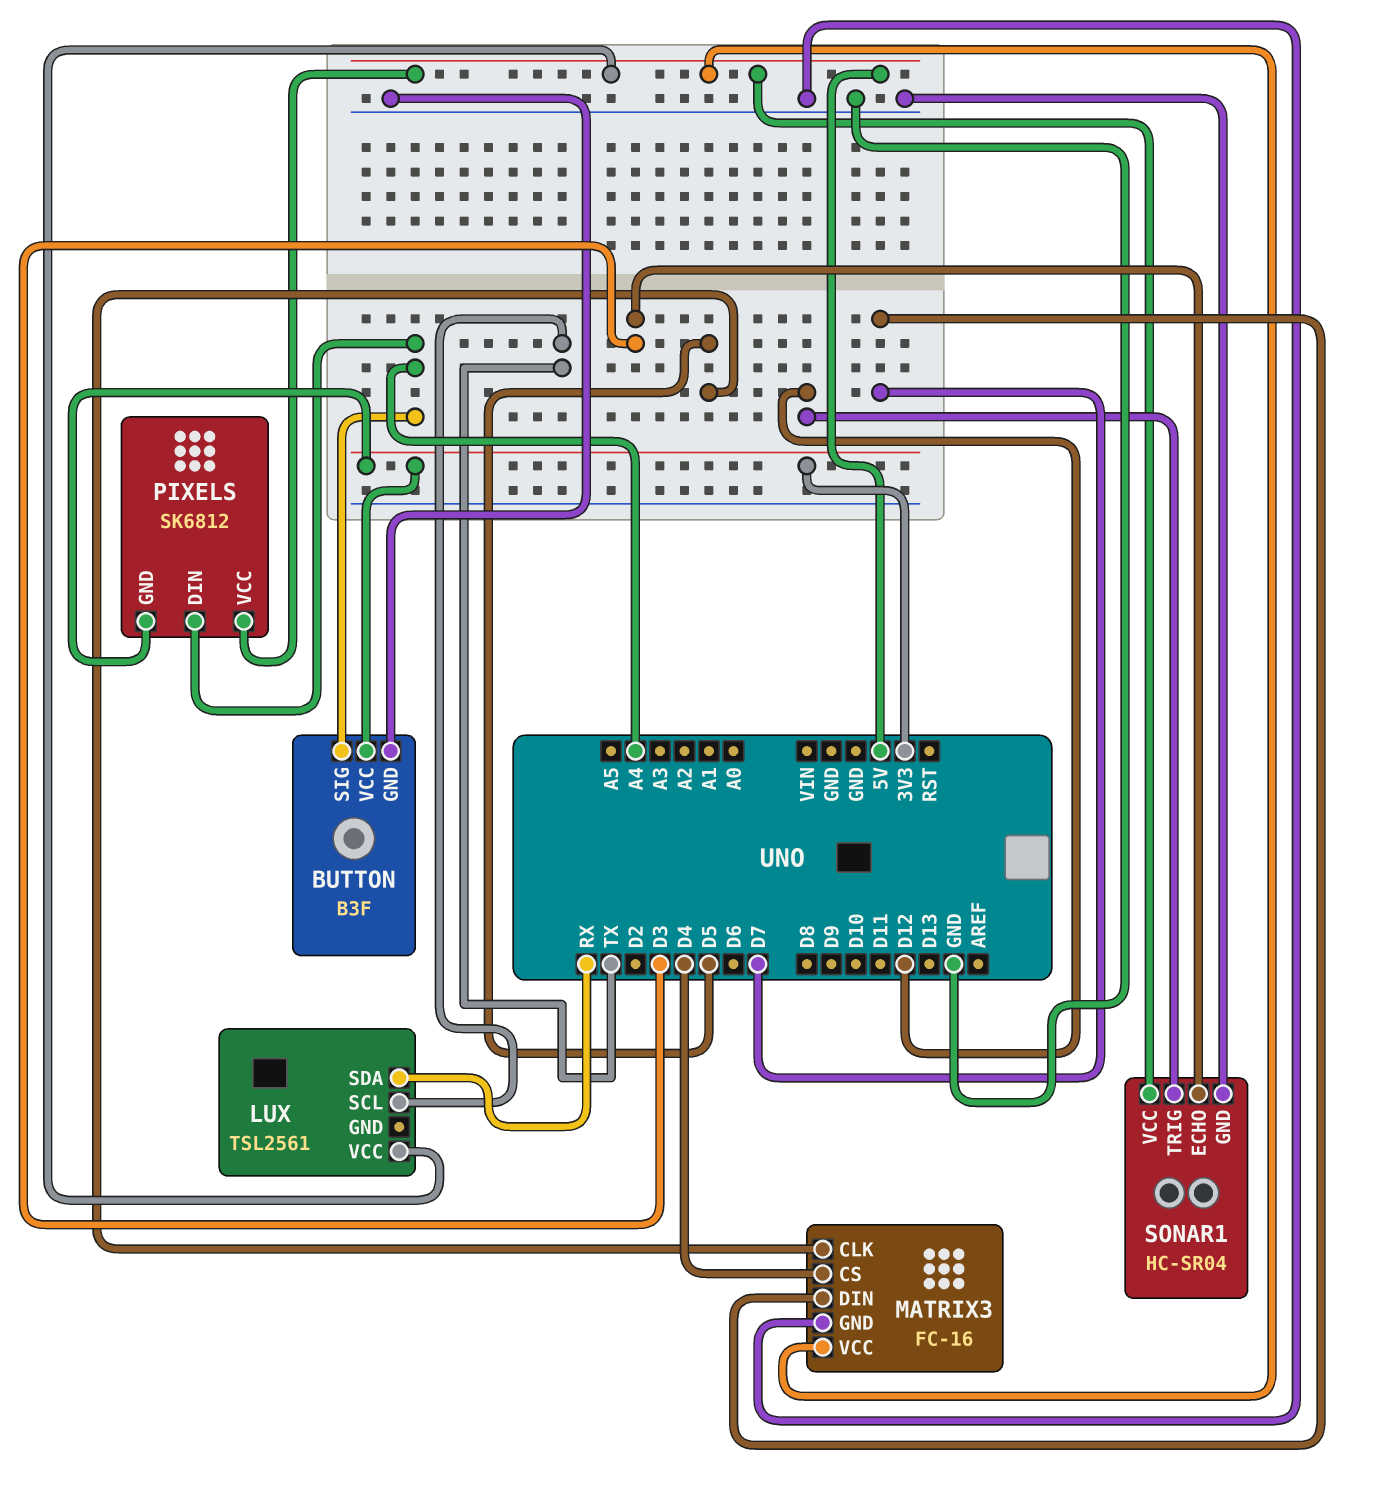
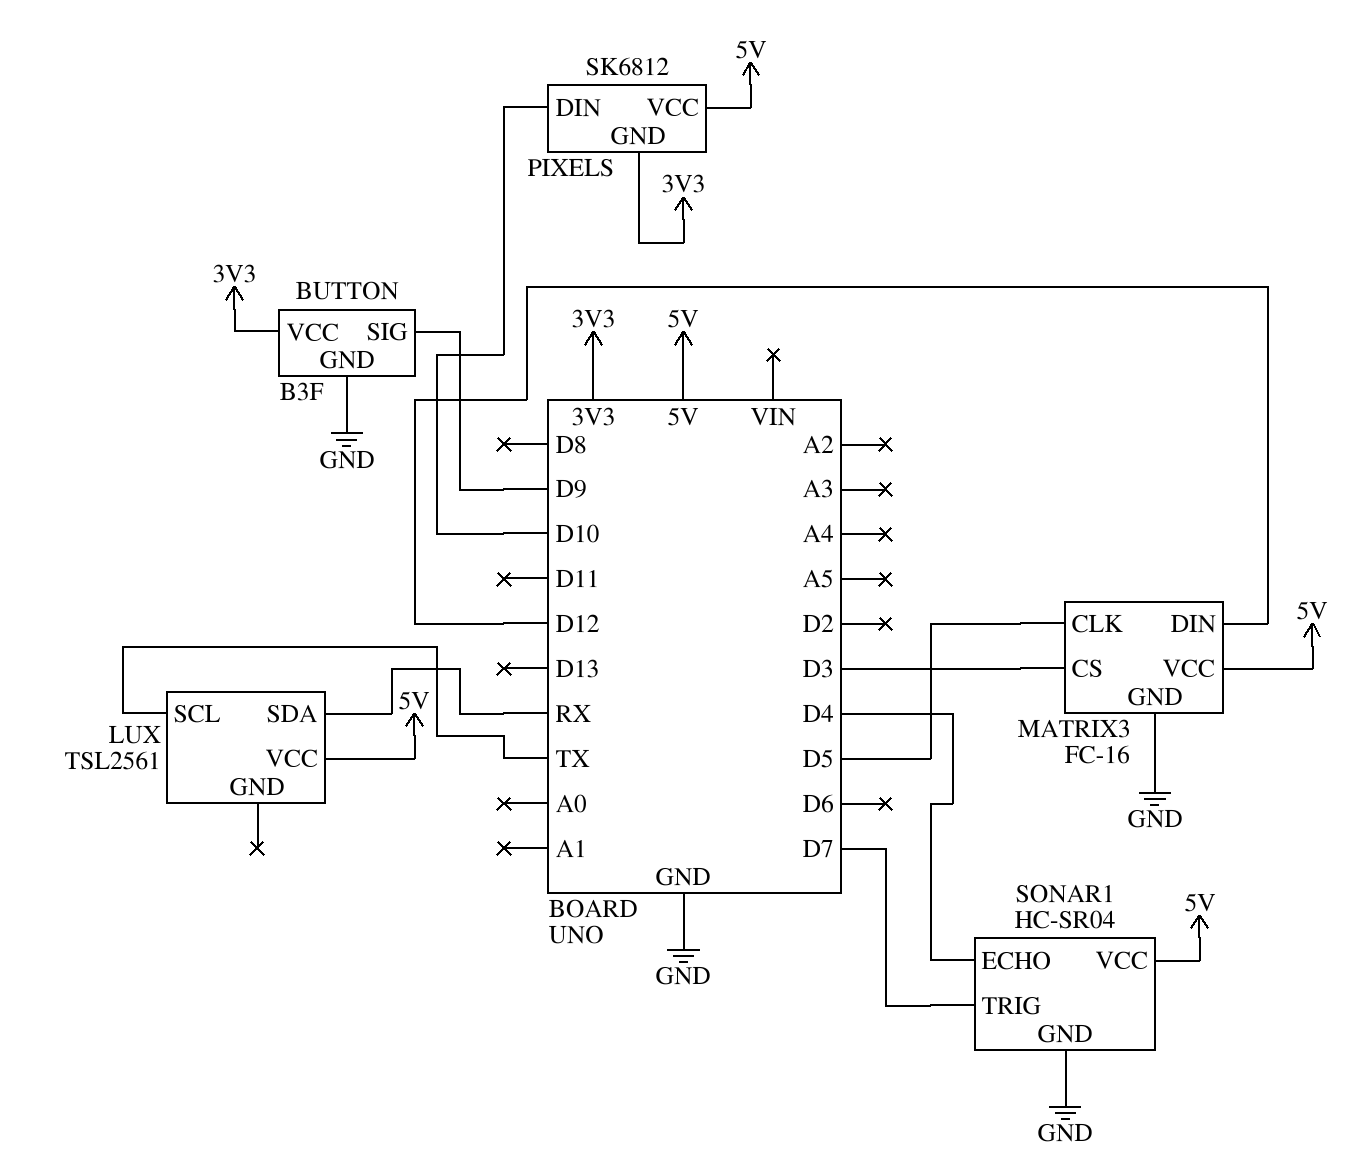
BUTTON pin SIG: A4 -> D9
MATRIX3 pin CS: D4 -> D3
MATRIX3 pin DIN: D7 -> D12
PIXELS pin DIN: A4 -> D10
SONAR1 pin ECHO: D3 -> D4
SONAR1 pin TRIG: D12 -> D7

